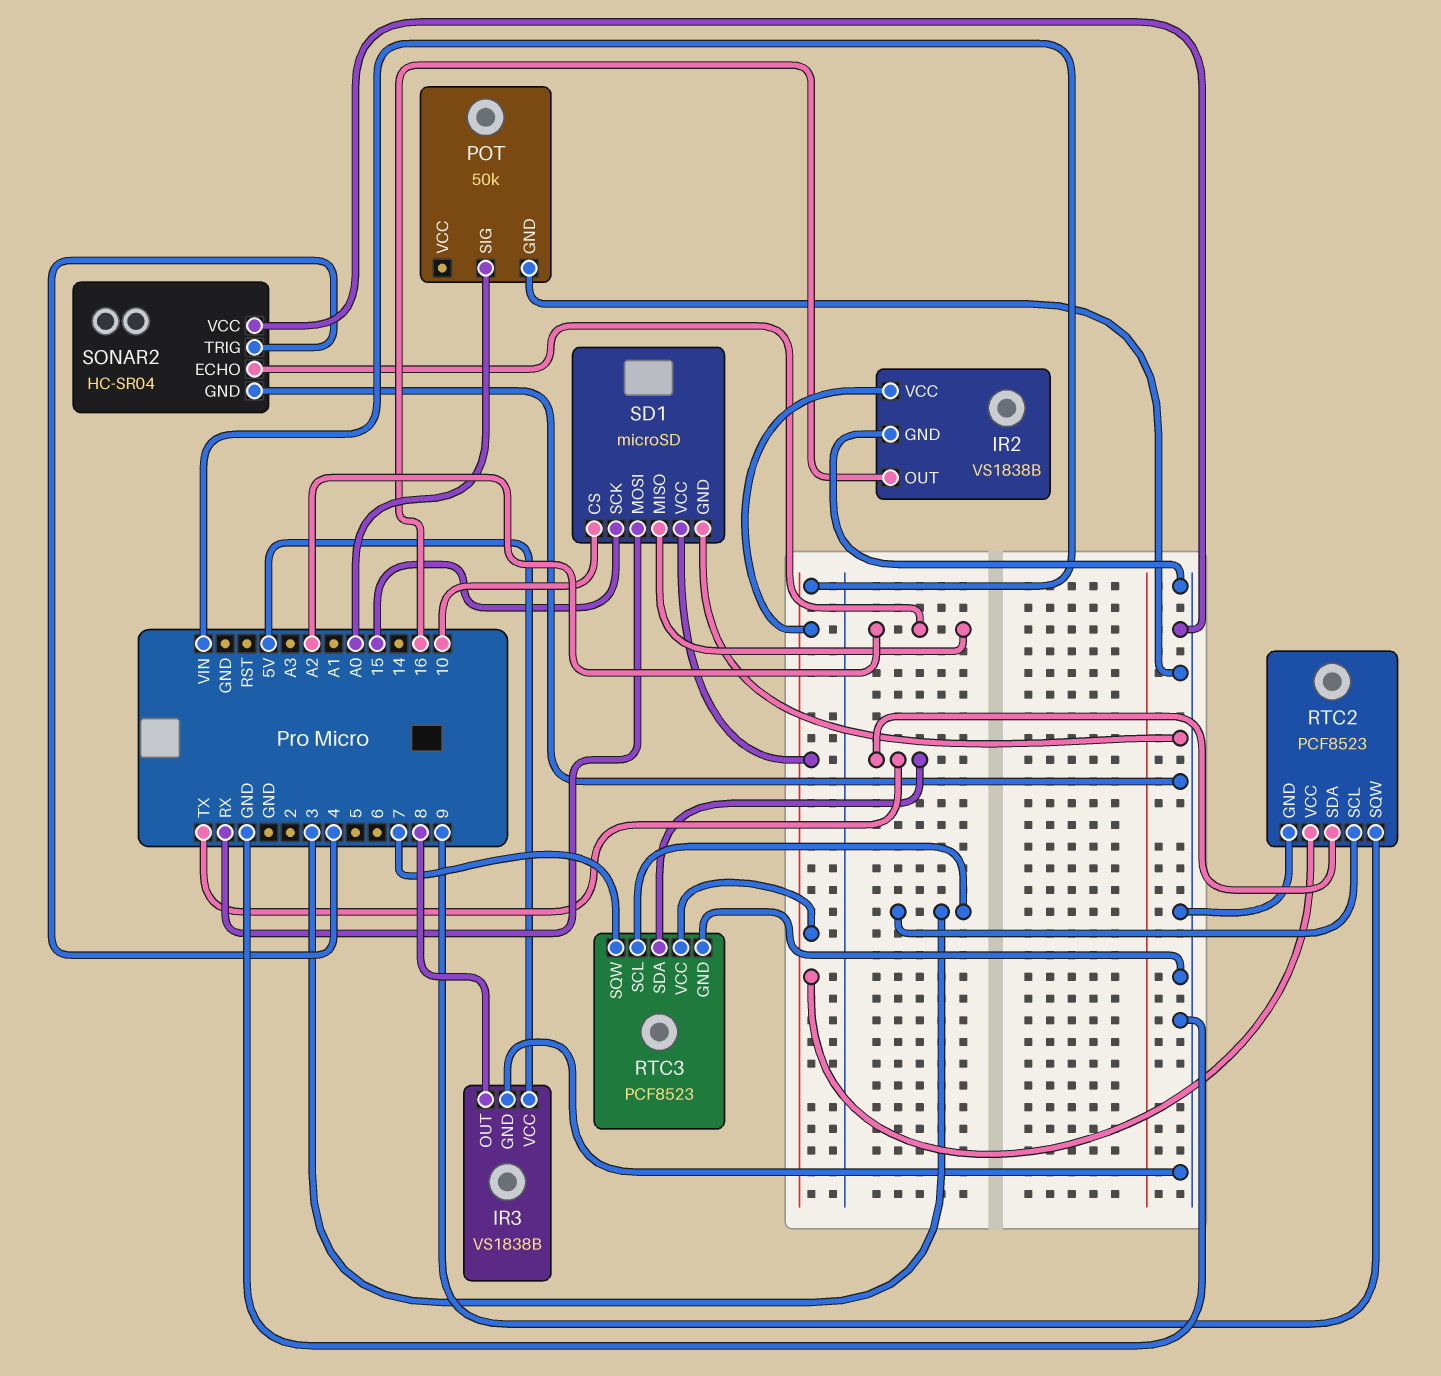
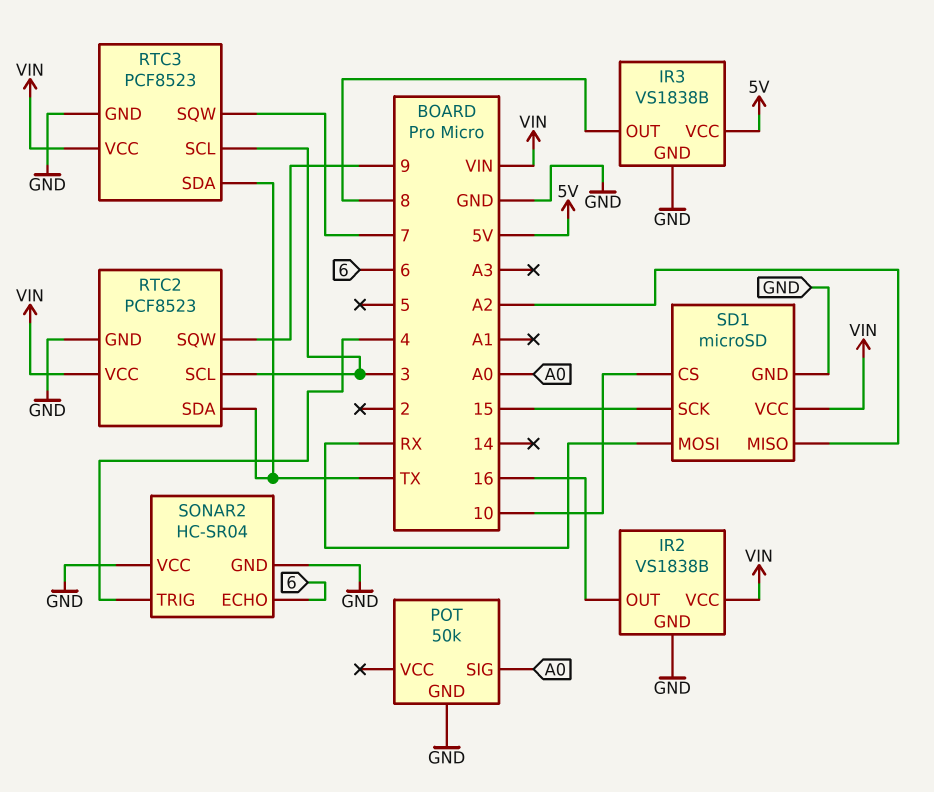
SONAR2 pin ECHO: A2 -> 6

